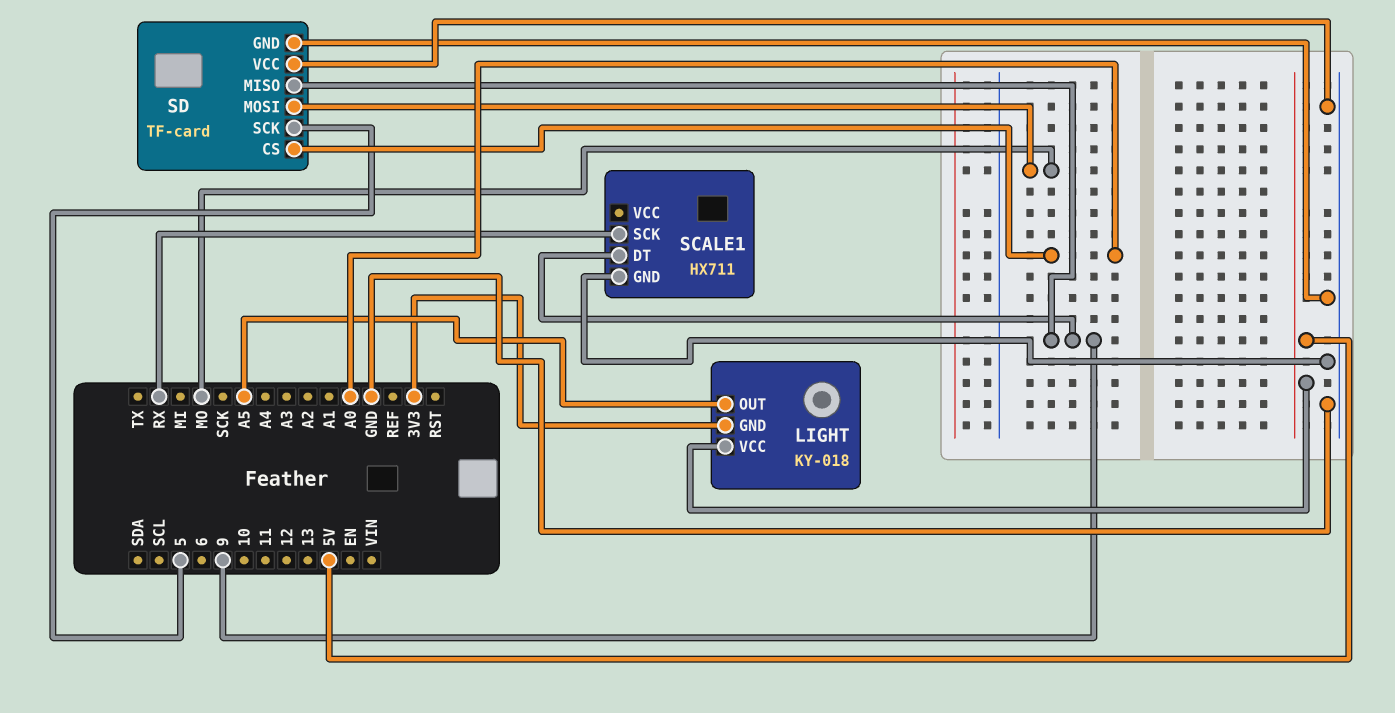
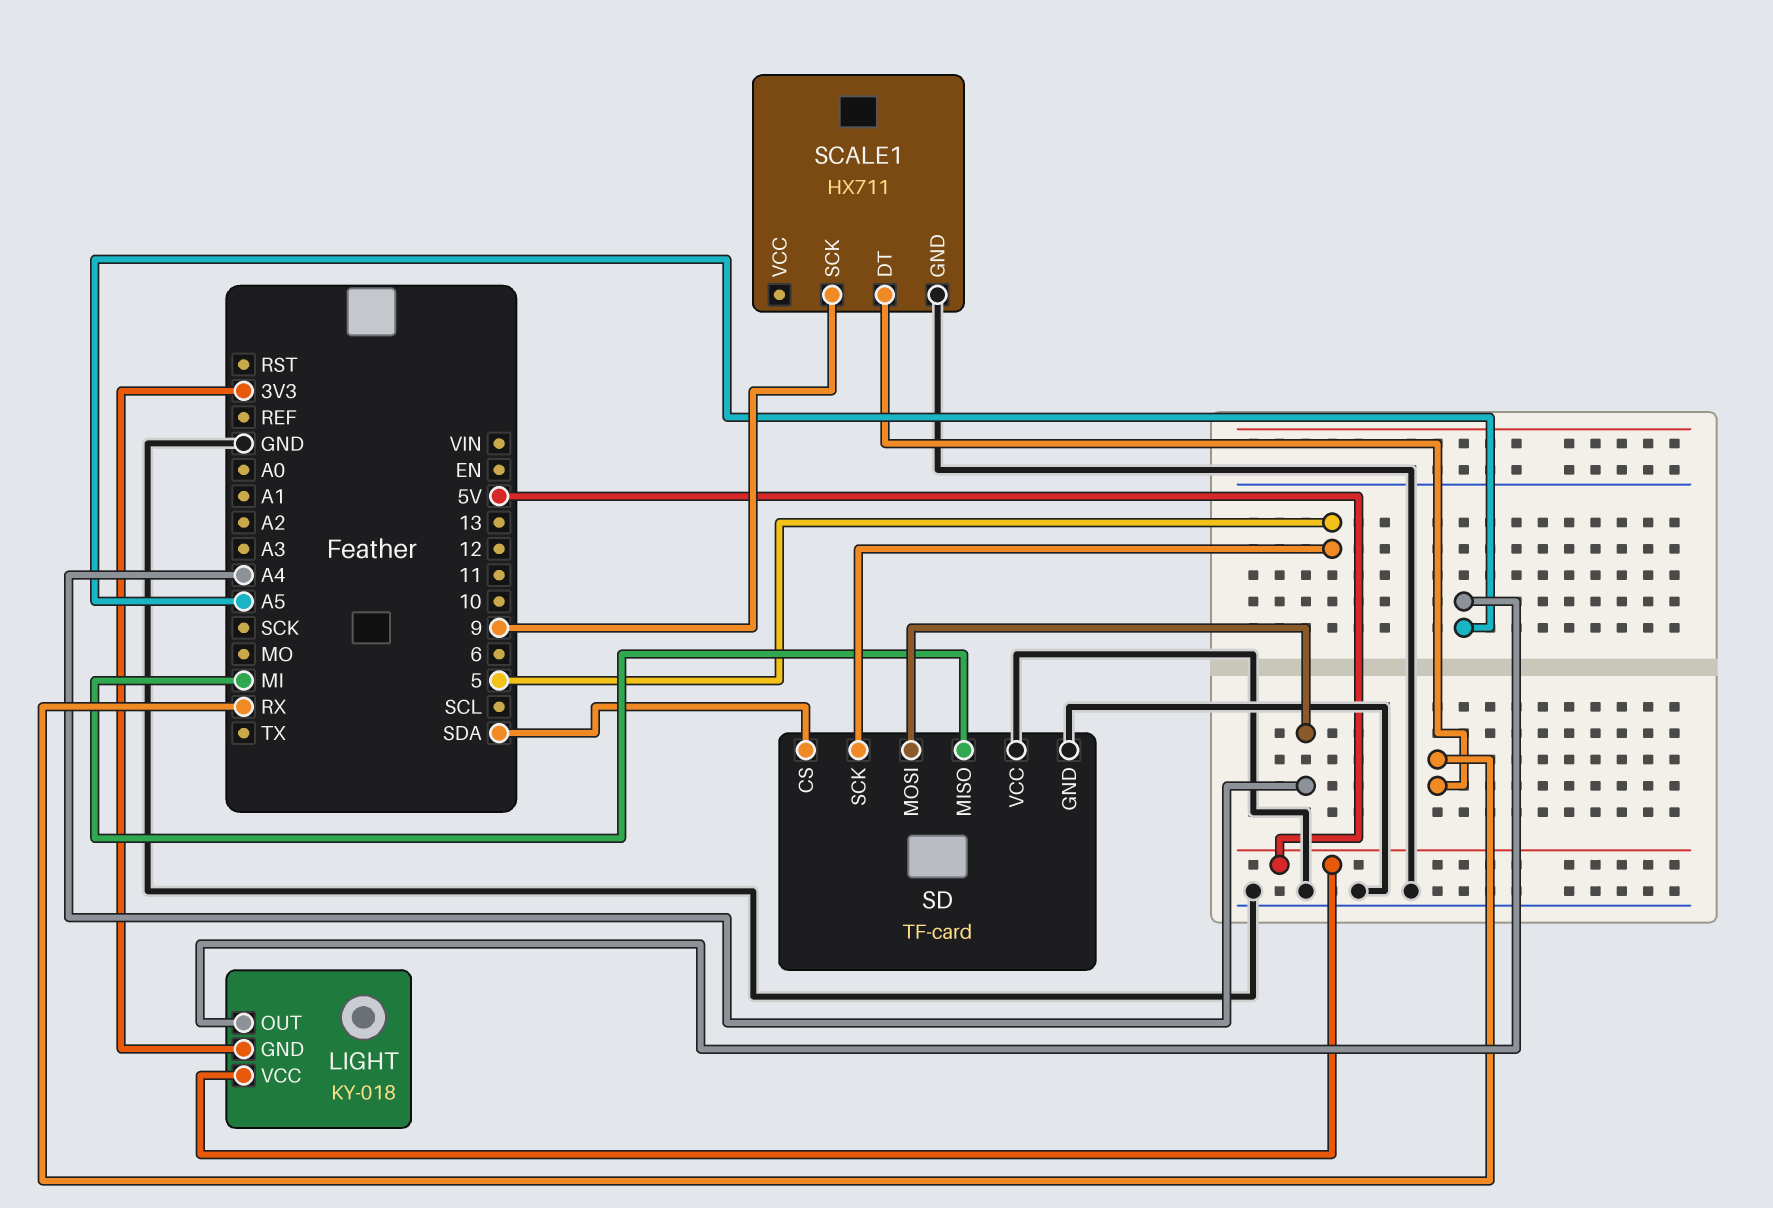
SCALE1 pin DT: 9 -> RX
SCALE1 pin SCK: RX -> 9
SD pin CS: A0 -> SDA
SD pin MISO: 9 -> MI
SD pin MOSI: MO -> A4

